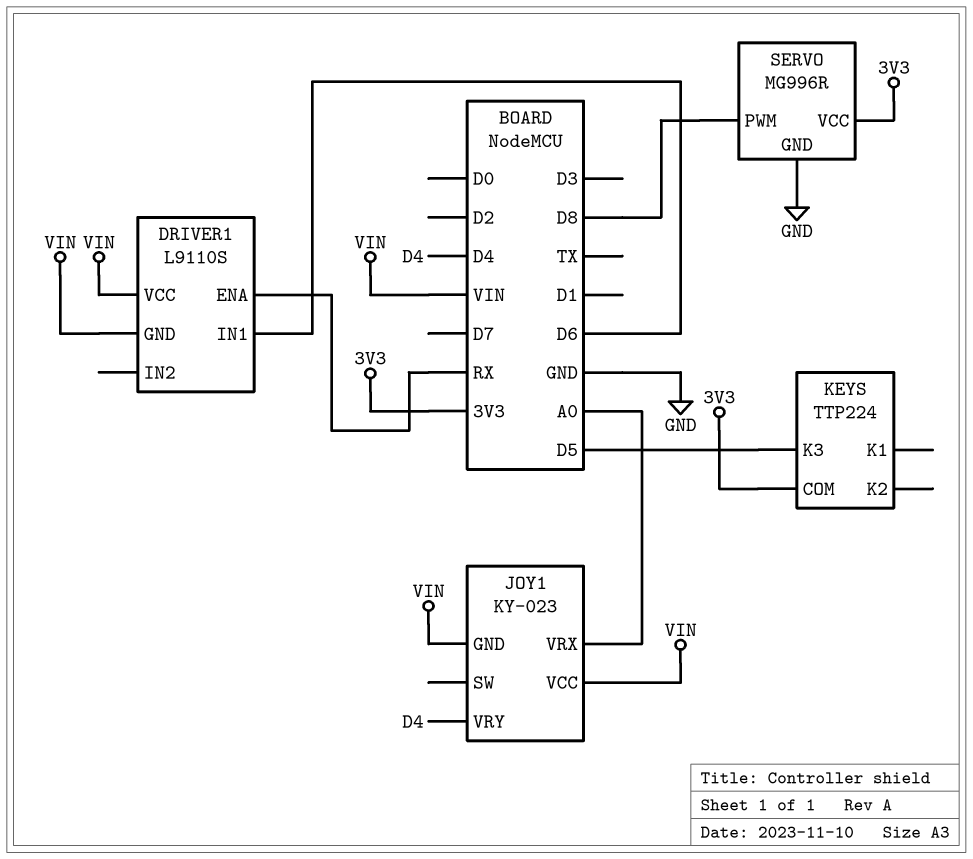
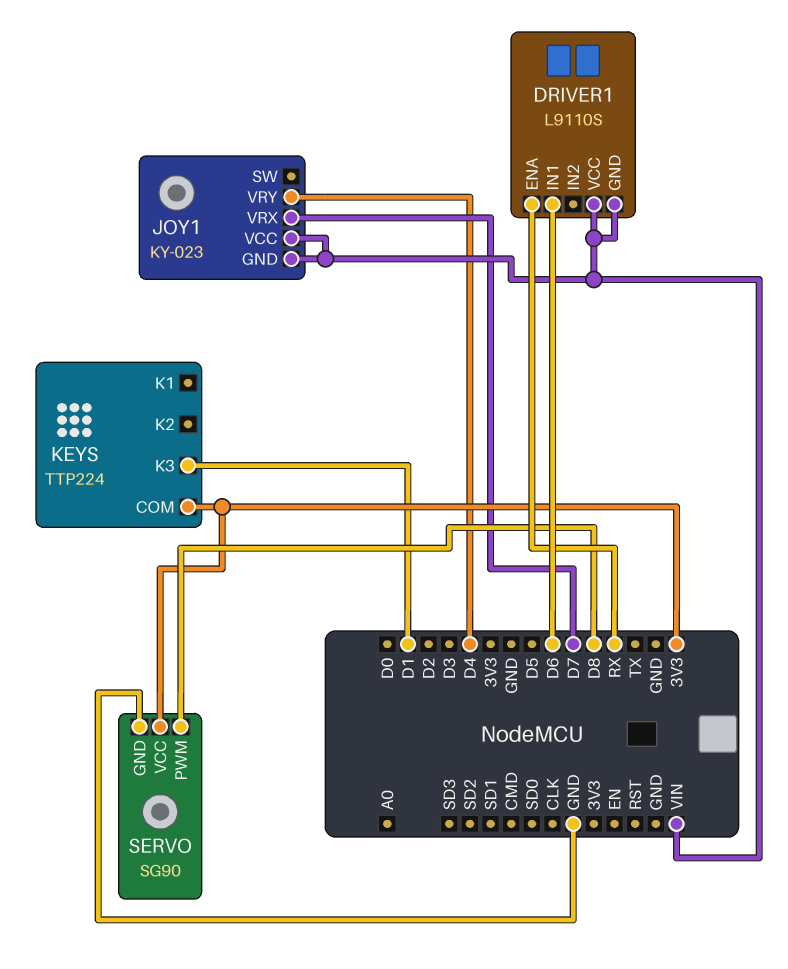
JOY1 pin VRX: A0 -> D7
KEYS pin K3: D5 -> D1
SERVO: MG996R -> SG90

